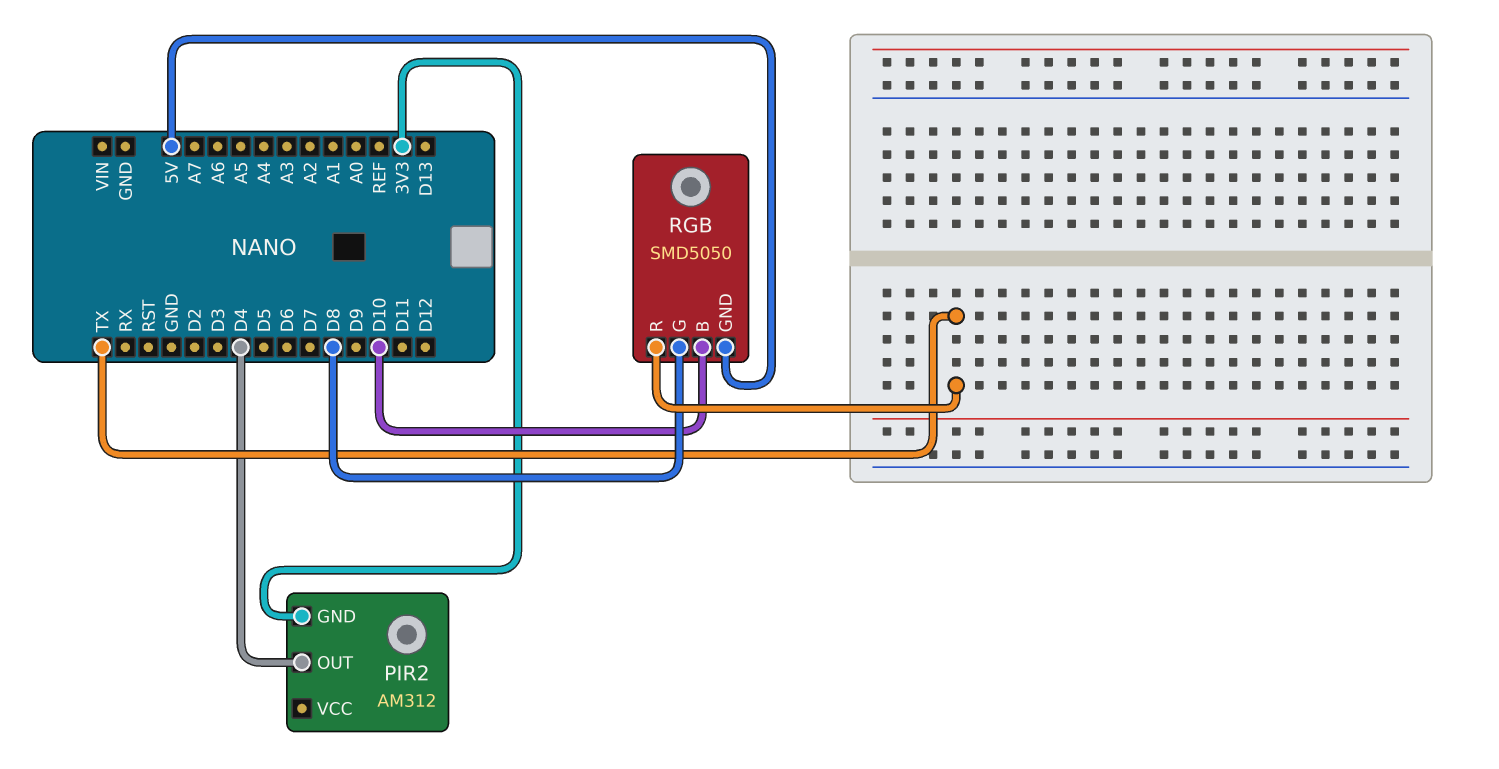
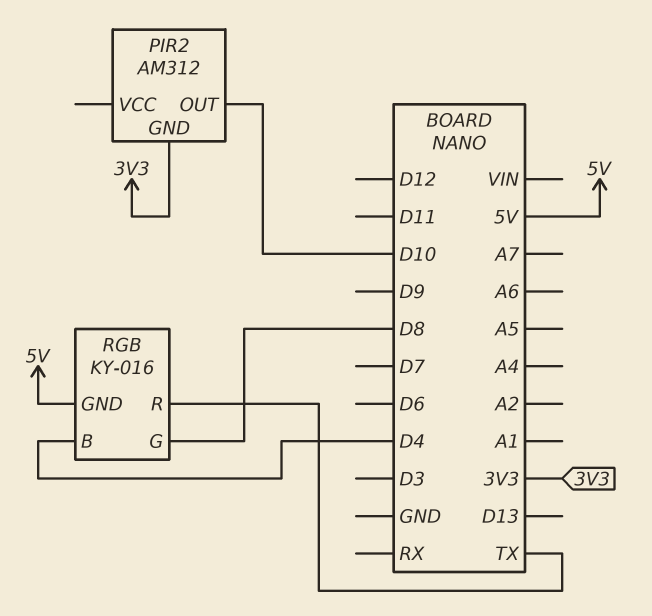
PIR2 pin OUT: D4 -> D10
RGB: SMD5050 -> KY-016
RGB pin B: D10 -> D4

